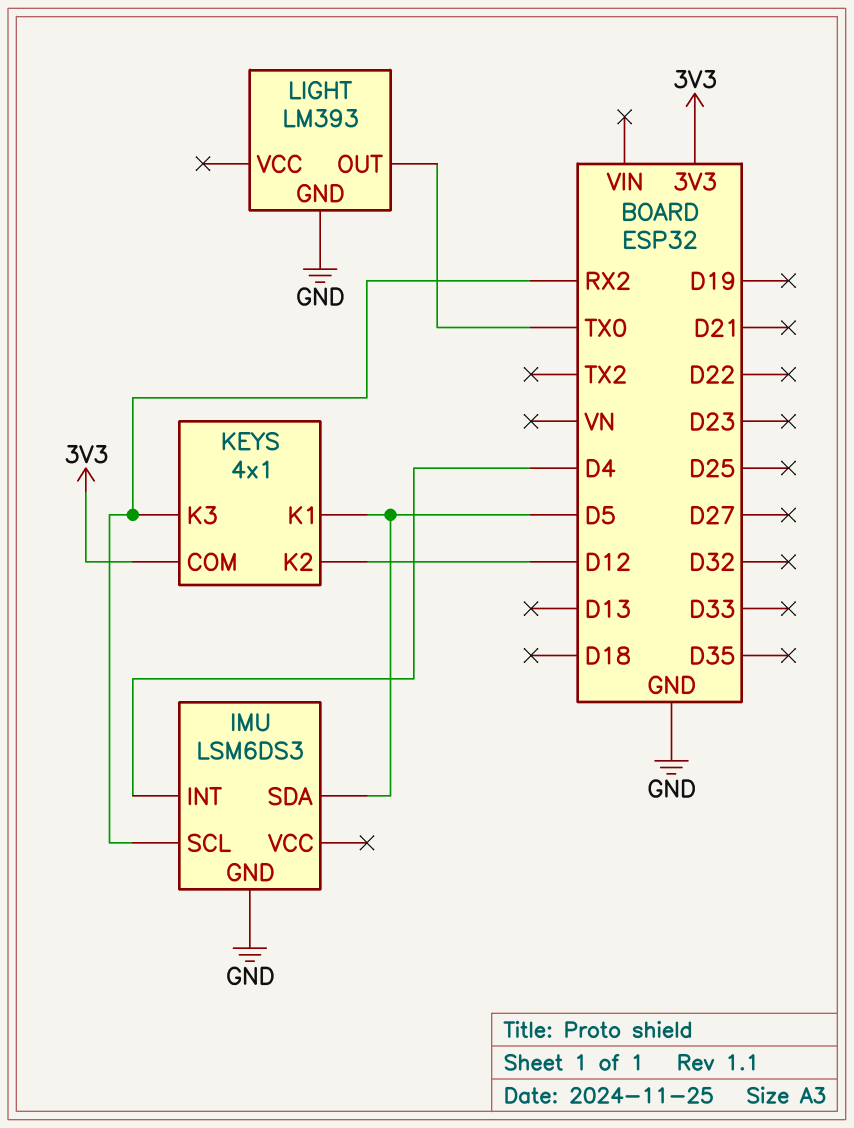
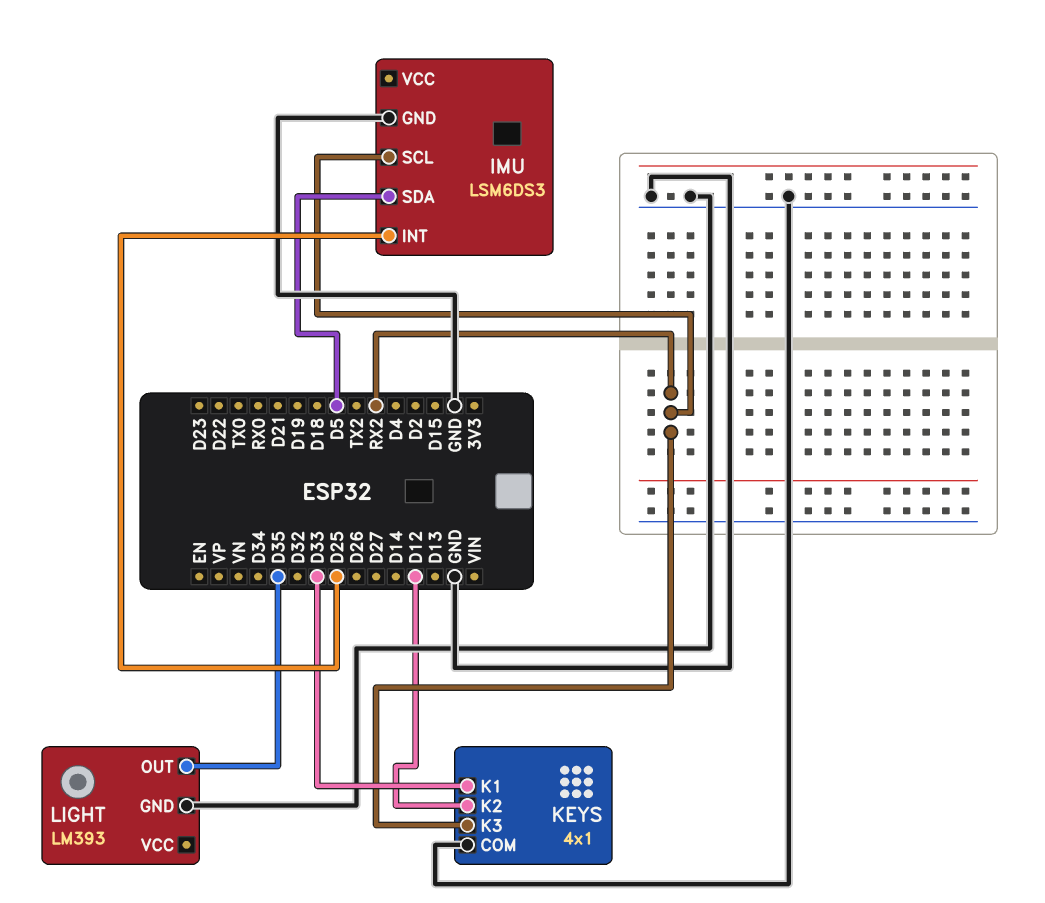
IMU pin INT: D4 -> D25
KEYS pin COM: 3V3 -> GND
KEYS pin K1: D5 -> D33
LIGHT pin OUT: TX0 -> D35

